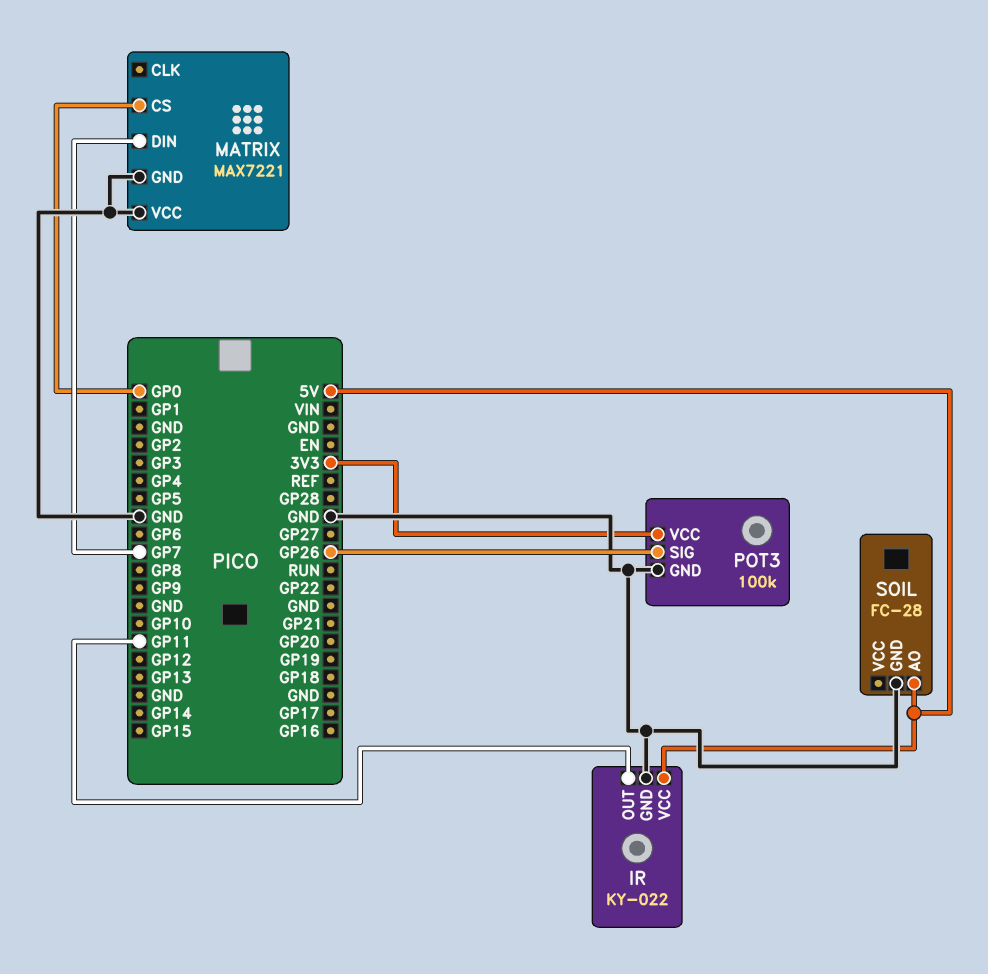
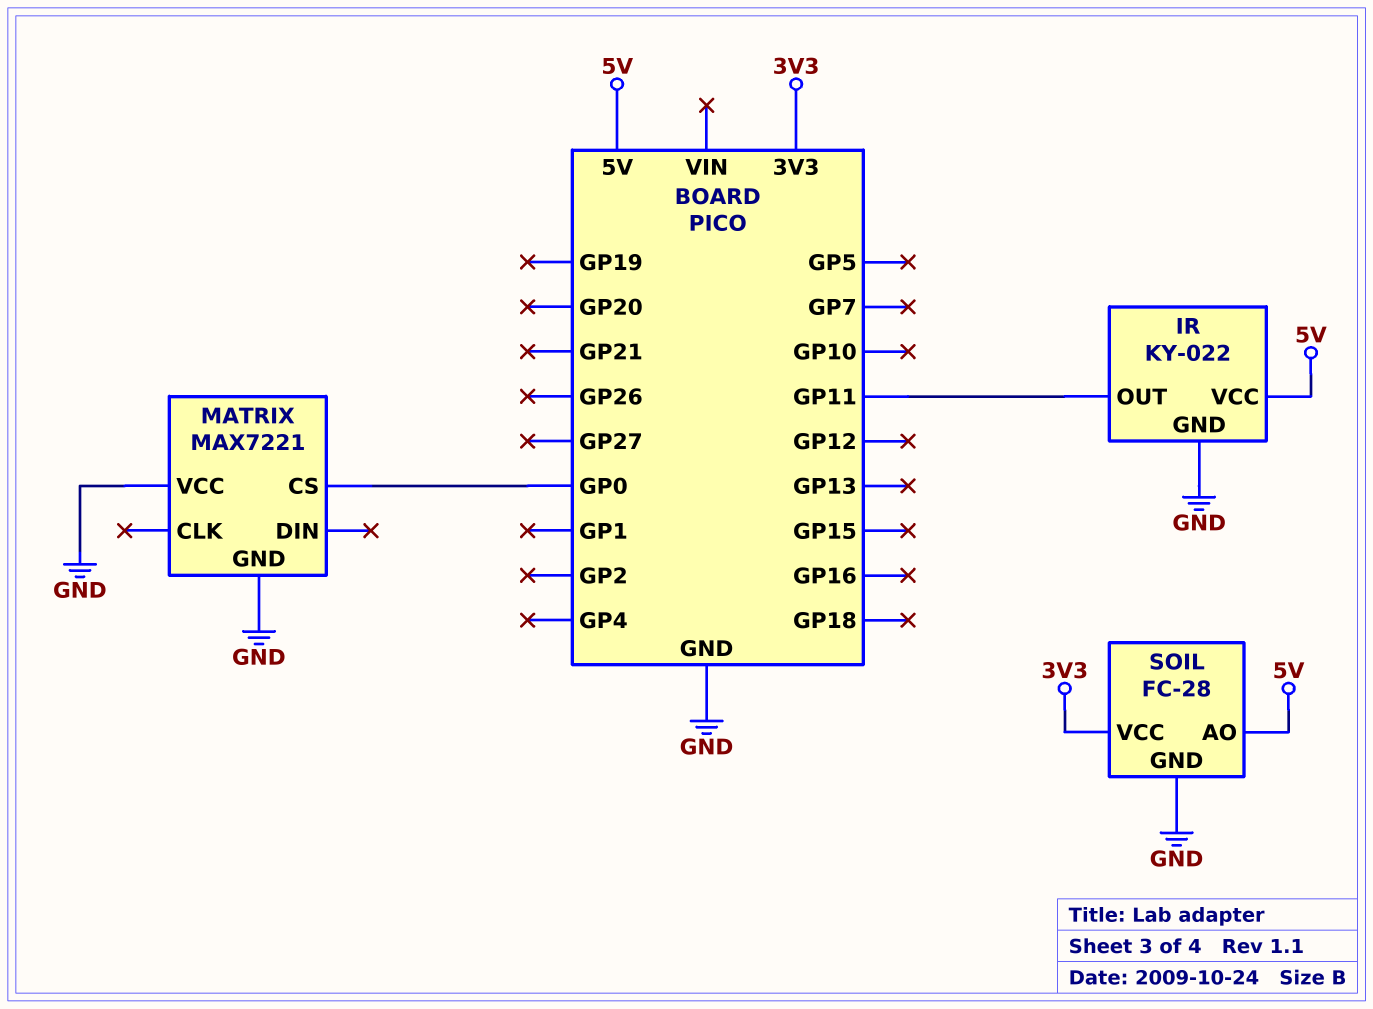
MATRIX pin DIN: GP7 -> none
POT3: 100k -> none
POT3 pin GND: GND -> none
POT3 pin SIG: GP26 -> none
POT3 pin VCC: 3V3 -> none
SOIL pin VCC: none -> 3V3

